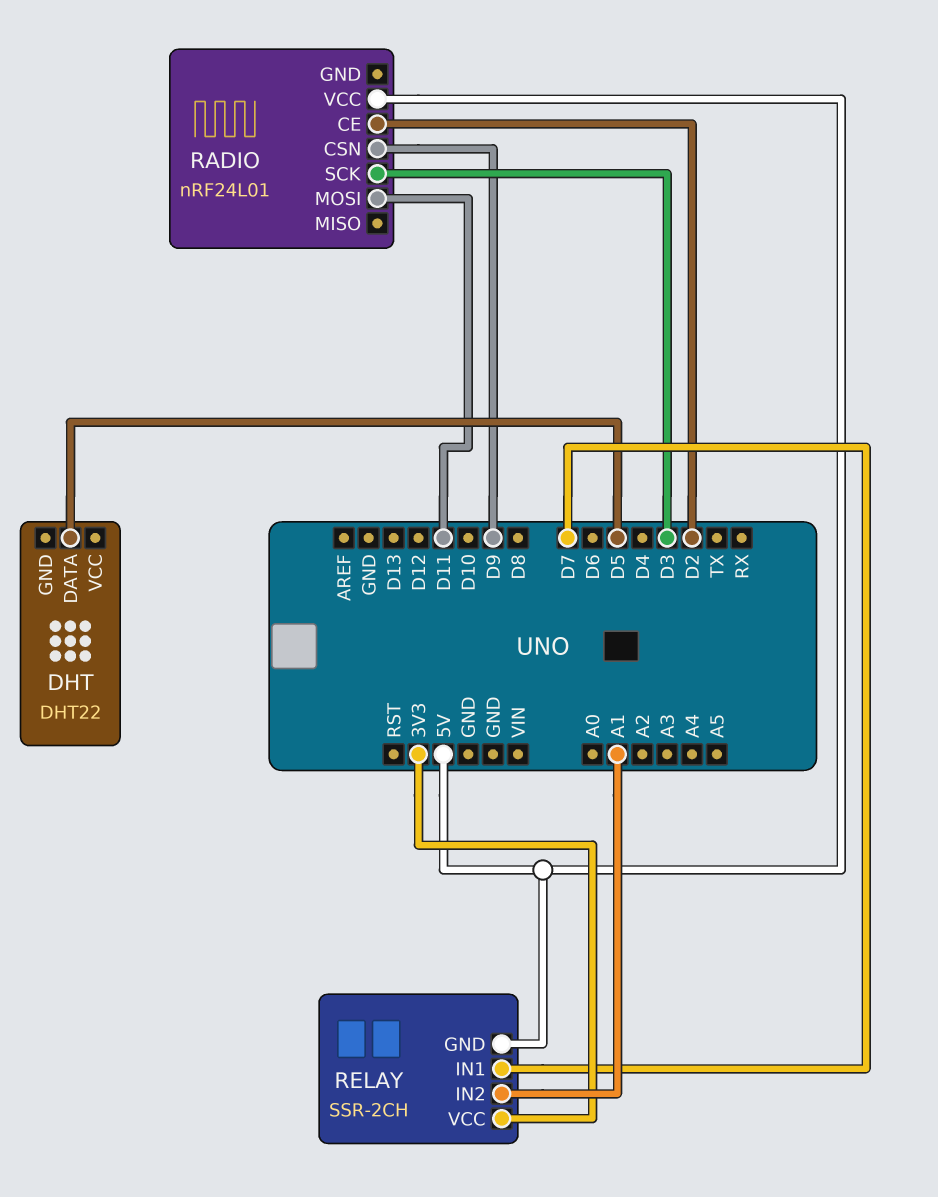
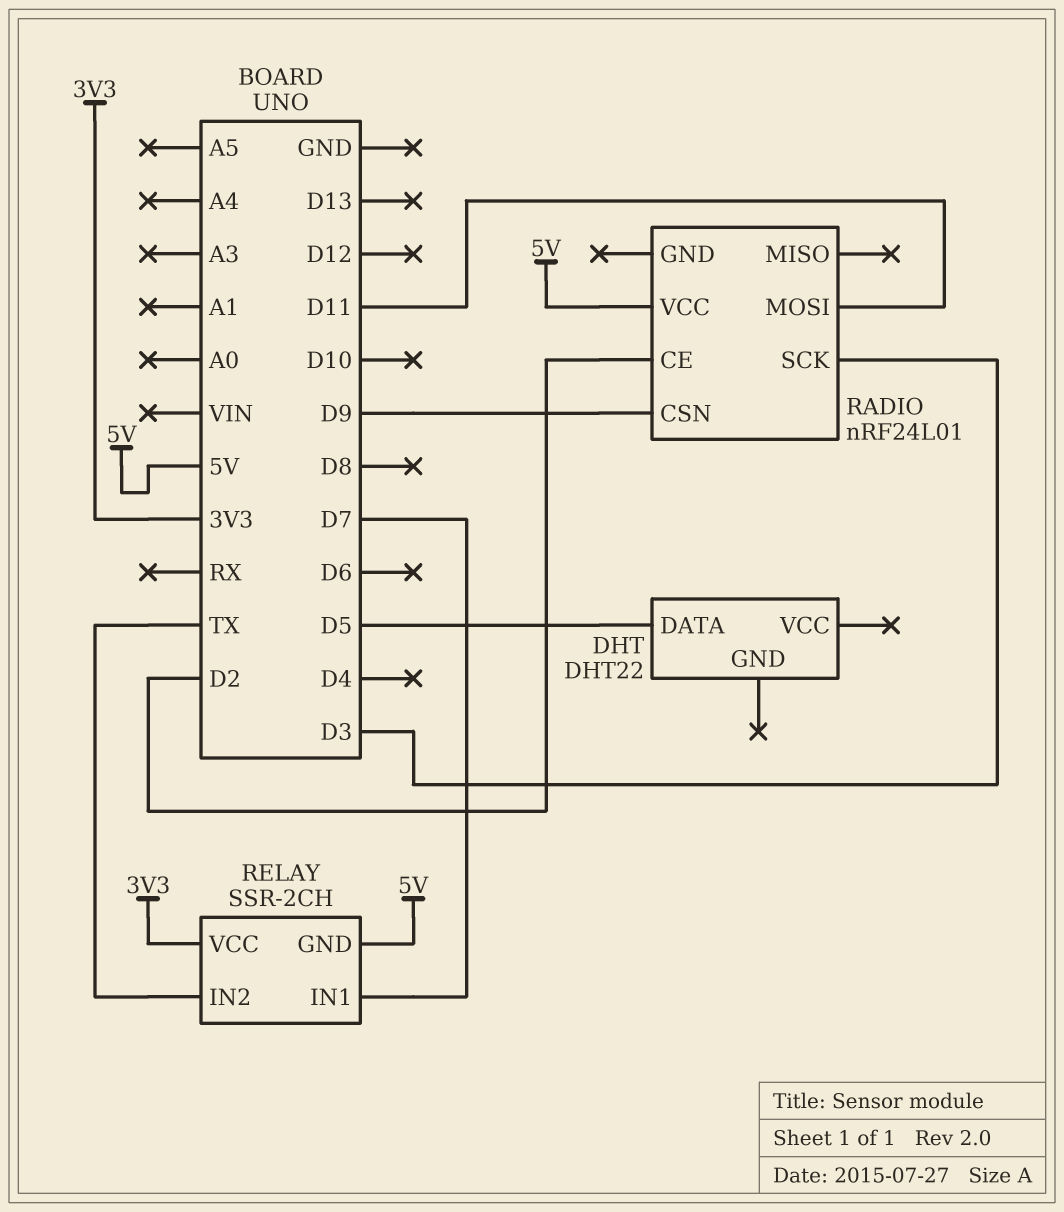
RELAY pin IN2: A1 -> TX

